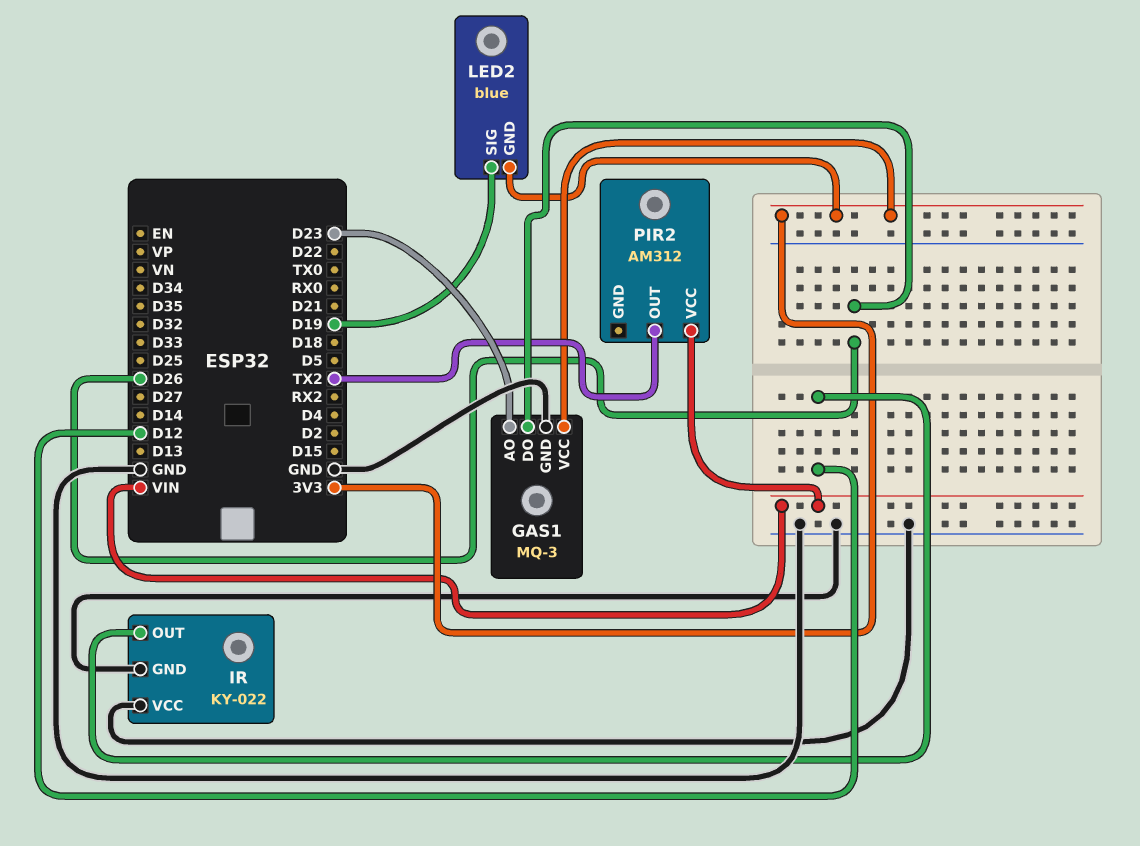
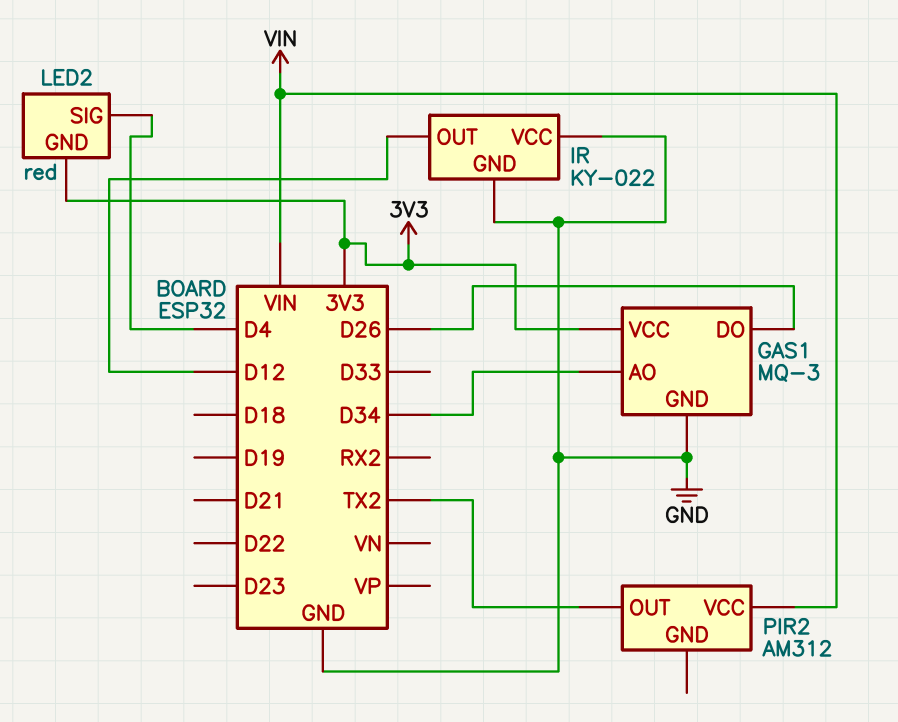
GAS1 pin AO: D23 -> D34
LED2: blue -> red
LED2 pin SIG: D19 -> D4

